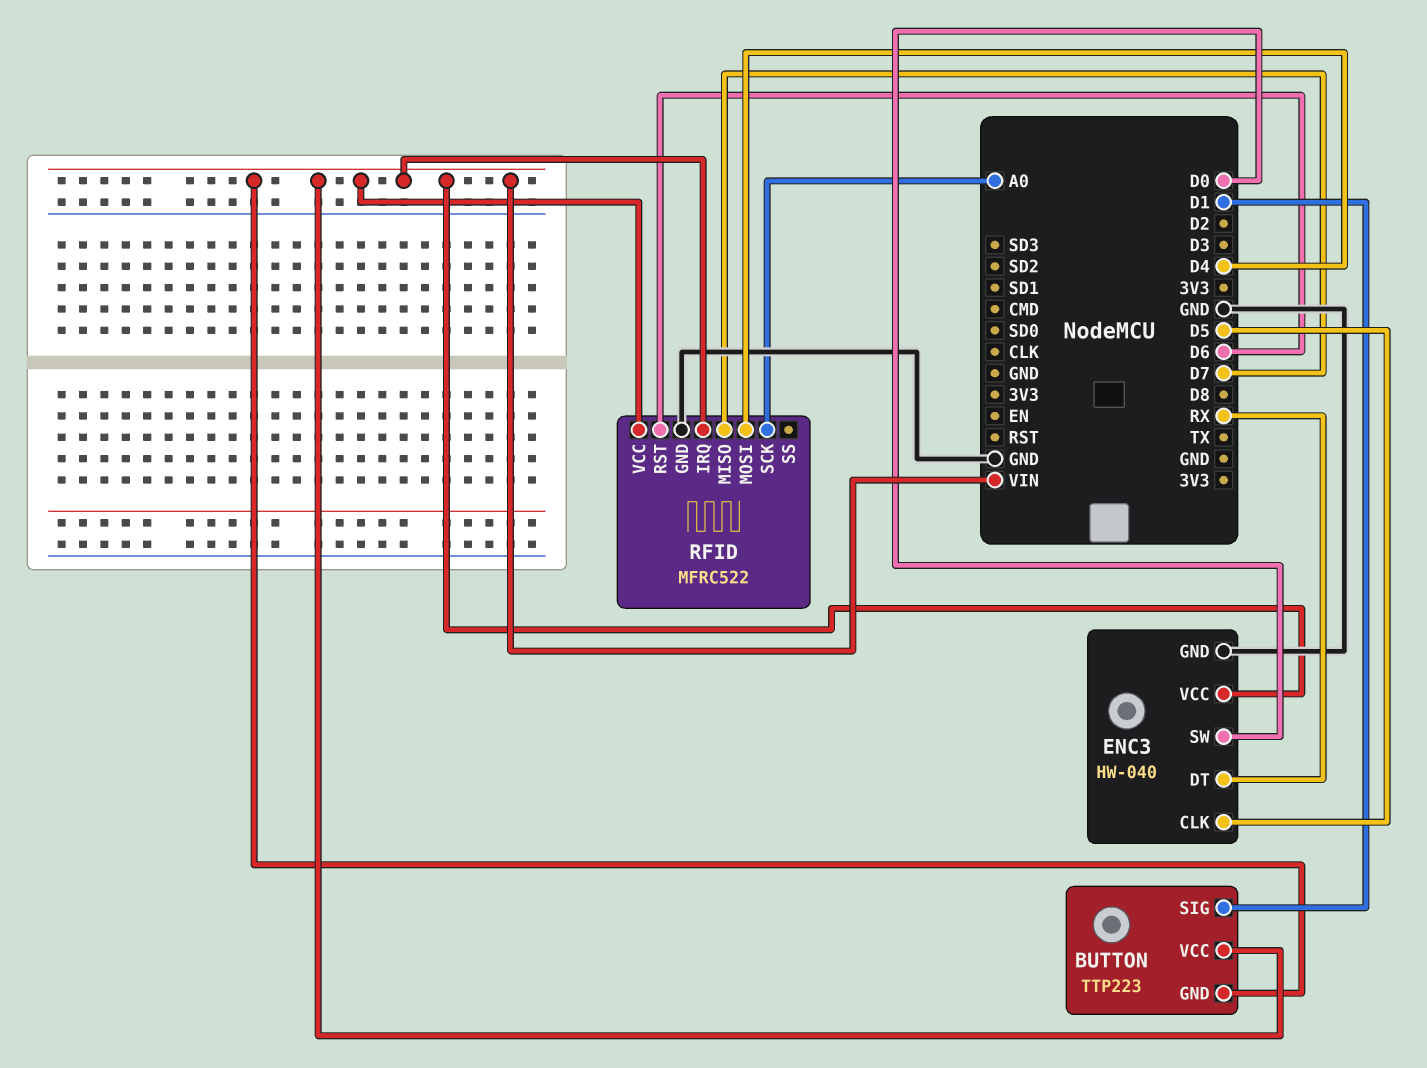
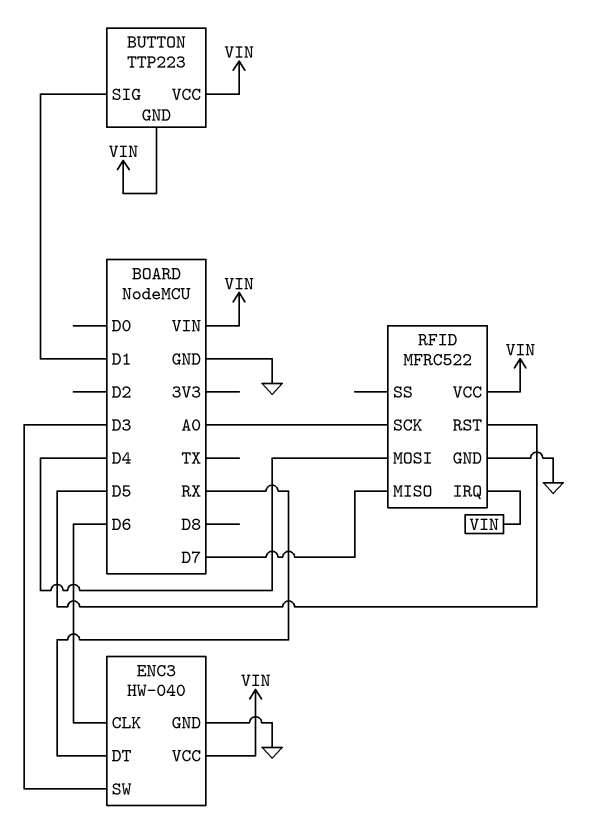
ENC3 pin CLK: D5 -> D6
ENC3 pin SW: D0 -> D3
RFID pin RST: D6 -> D5

